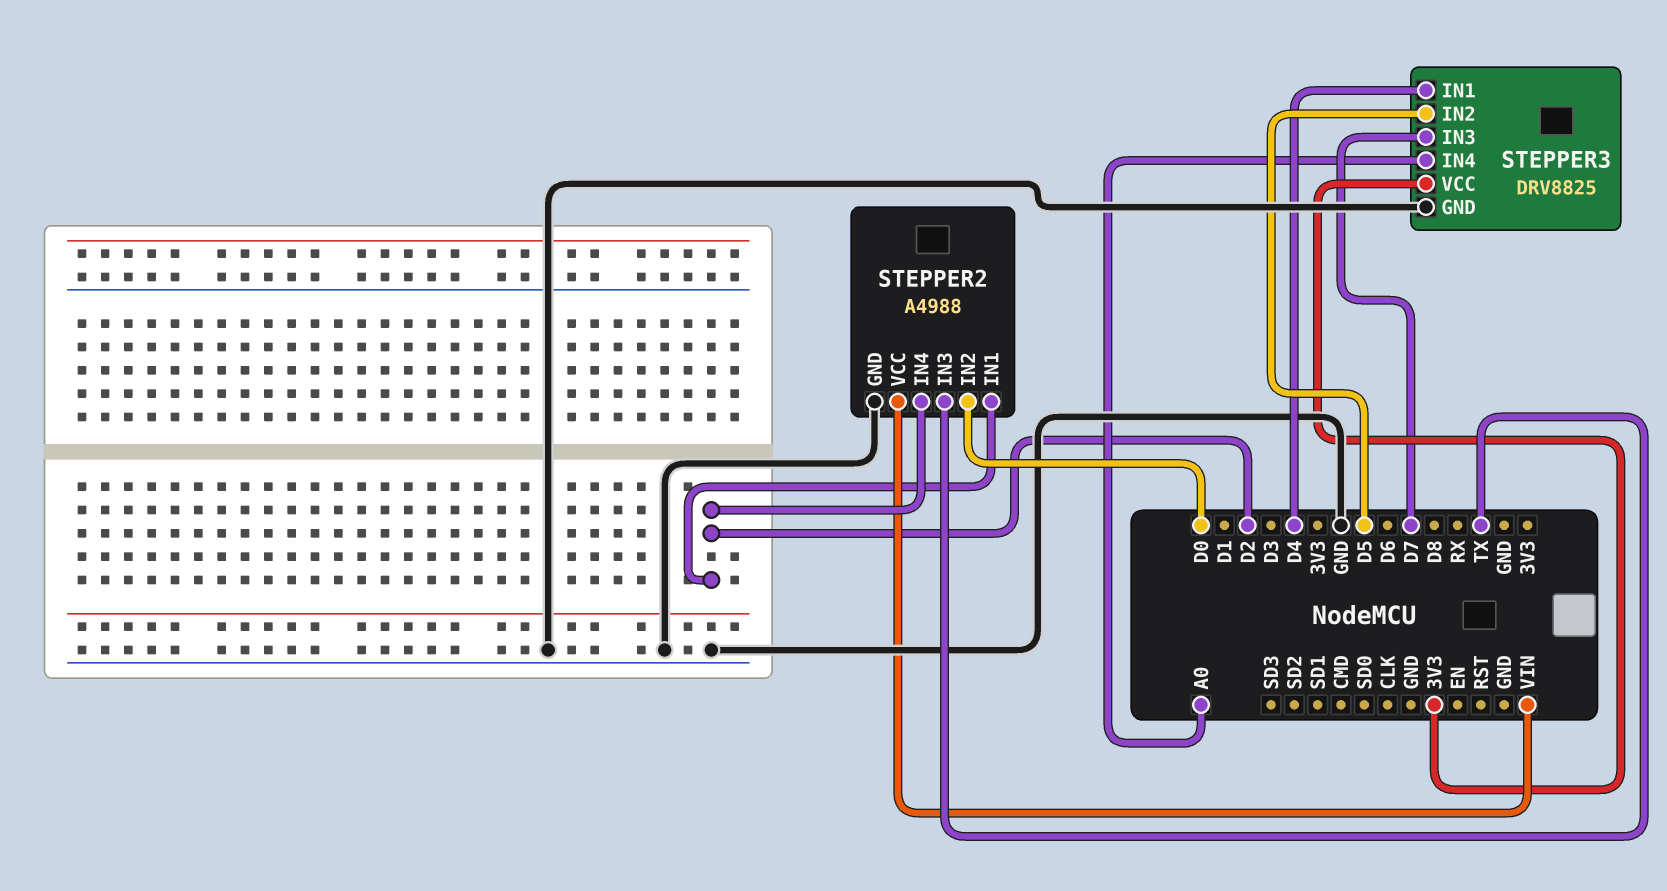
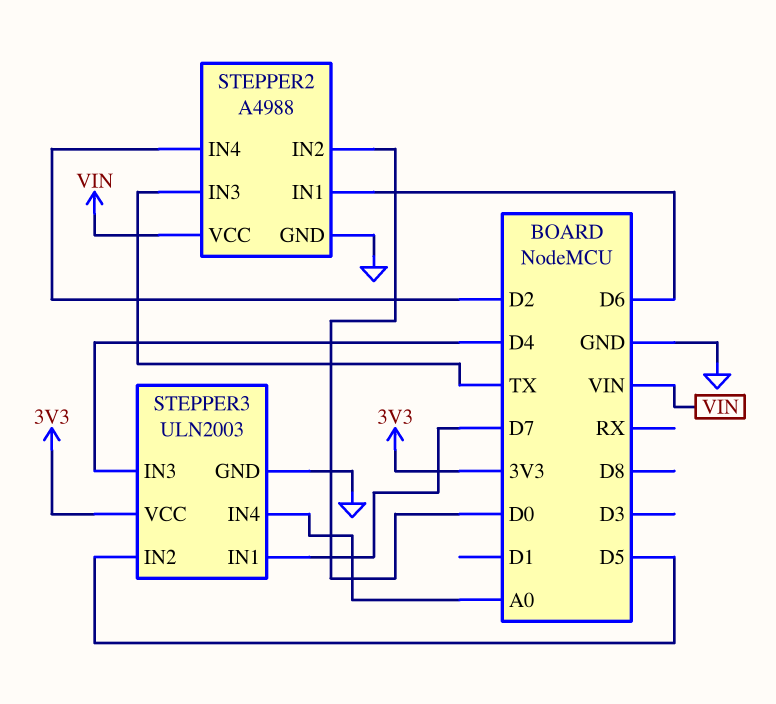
STEPPER2 pin IN1: D2 -> D6
STEPPER3: DRV8825 -> ULN2003
STEPPER3 pin IN1: D4 -> D7
STEPPER3 pin IN3: D7 -> D4

